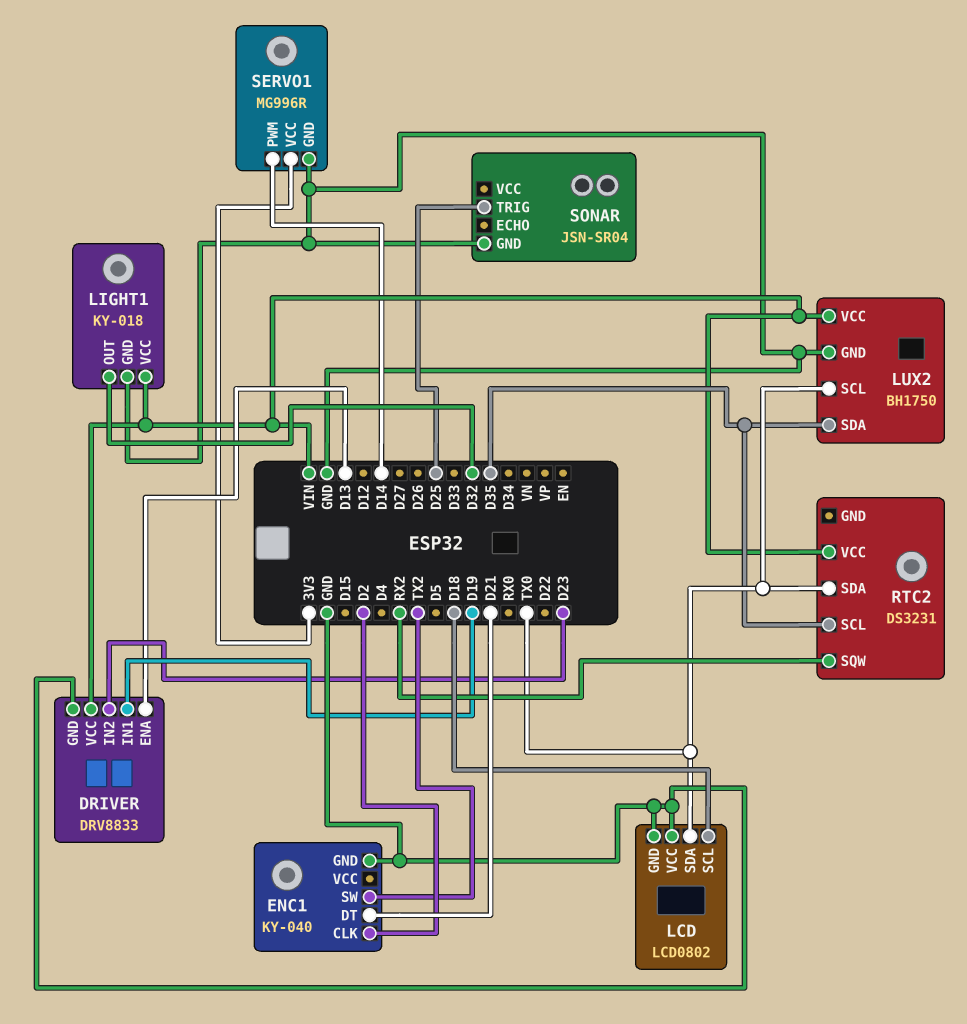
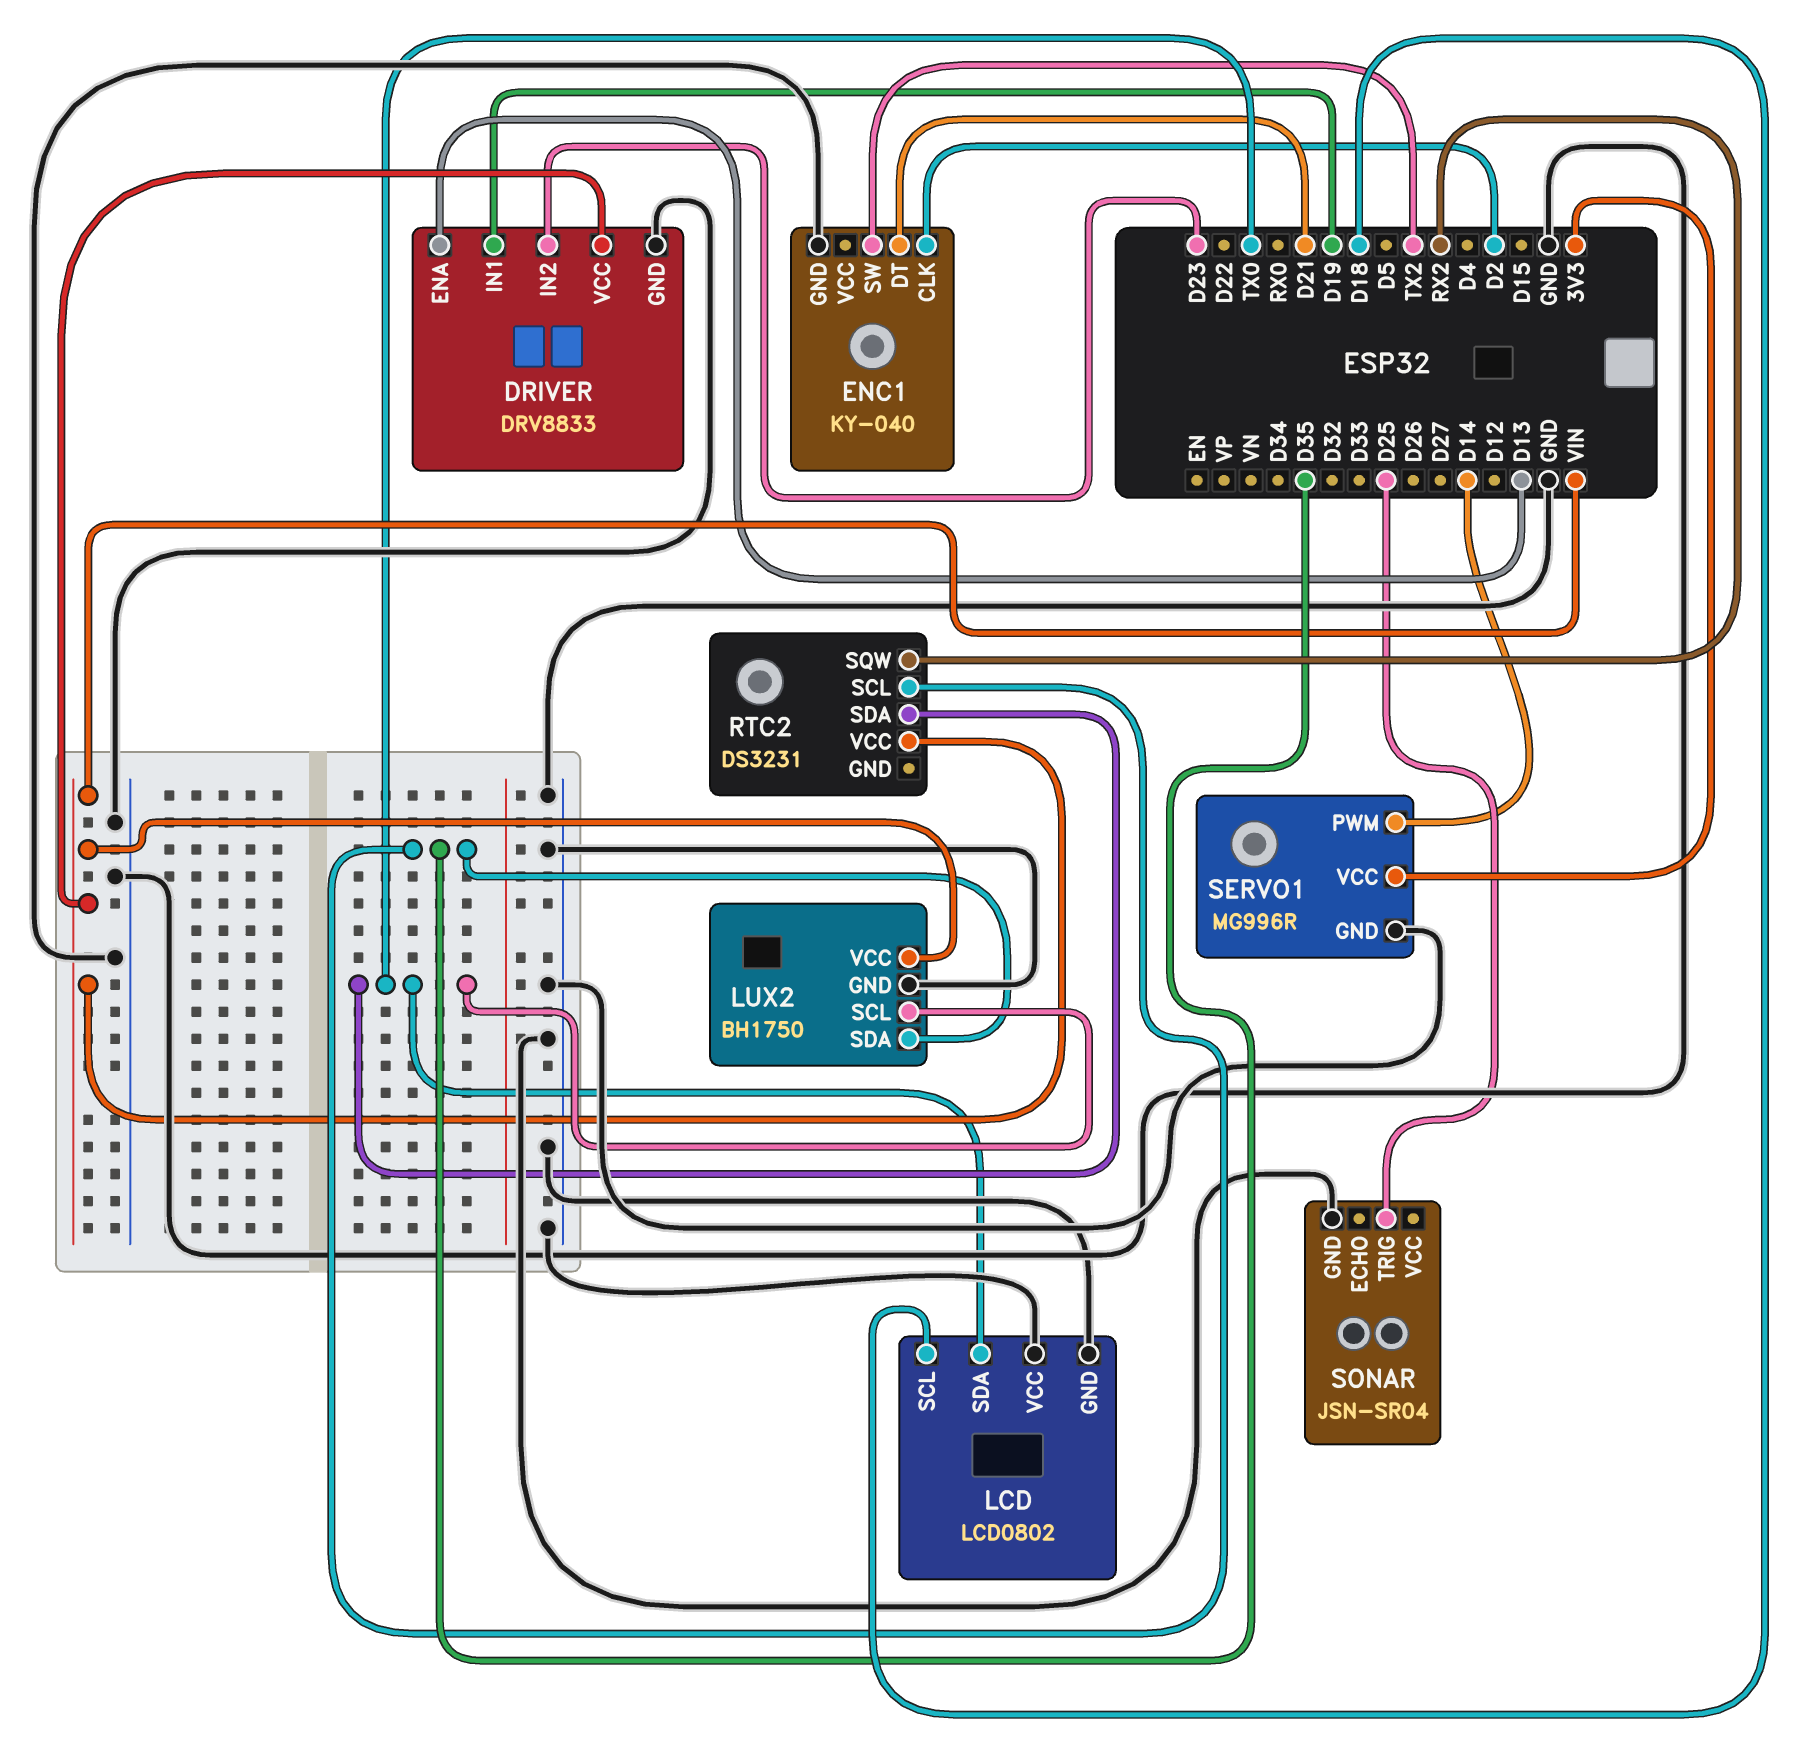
LIGHT1: KY-018 -> none
LIGHT1 pin GND: GND -> none
LIGHT1 pin OUT: D32 -> none
LIGHT1 pin VCC: VIN -> none

